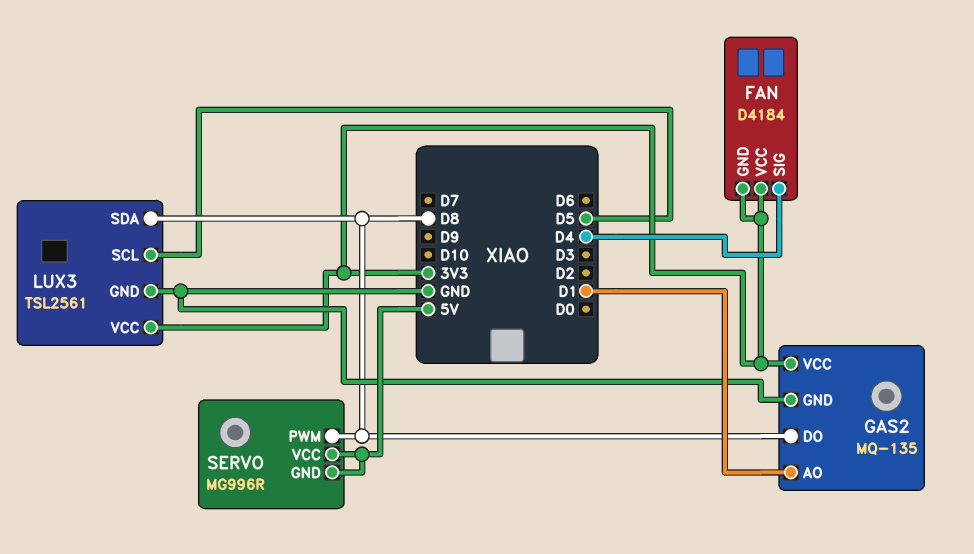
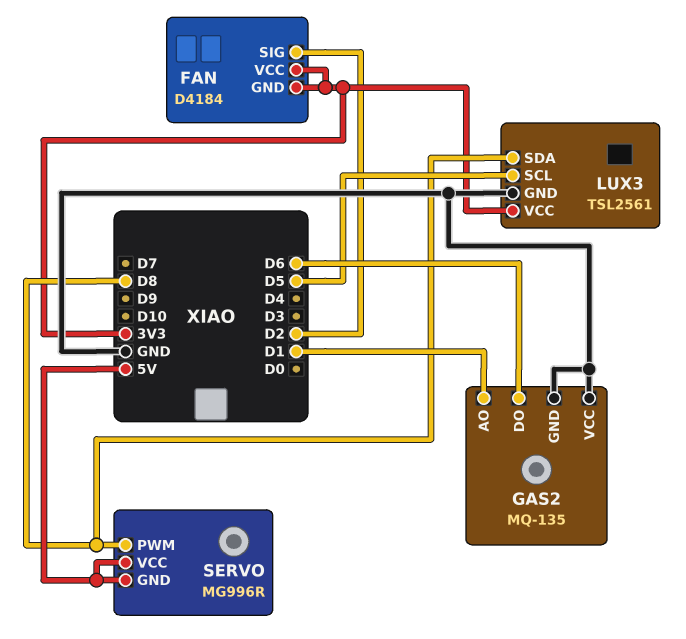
FAN pin SIG: D4 -> D2
GAS2 pin DO: D8 -> D6
GAS2 pin VCC: 3V3 -> GND

